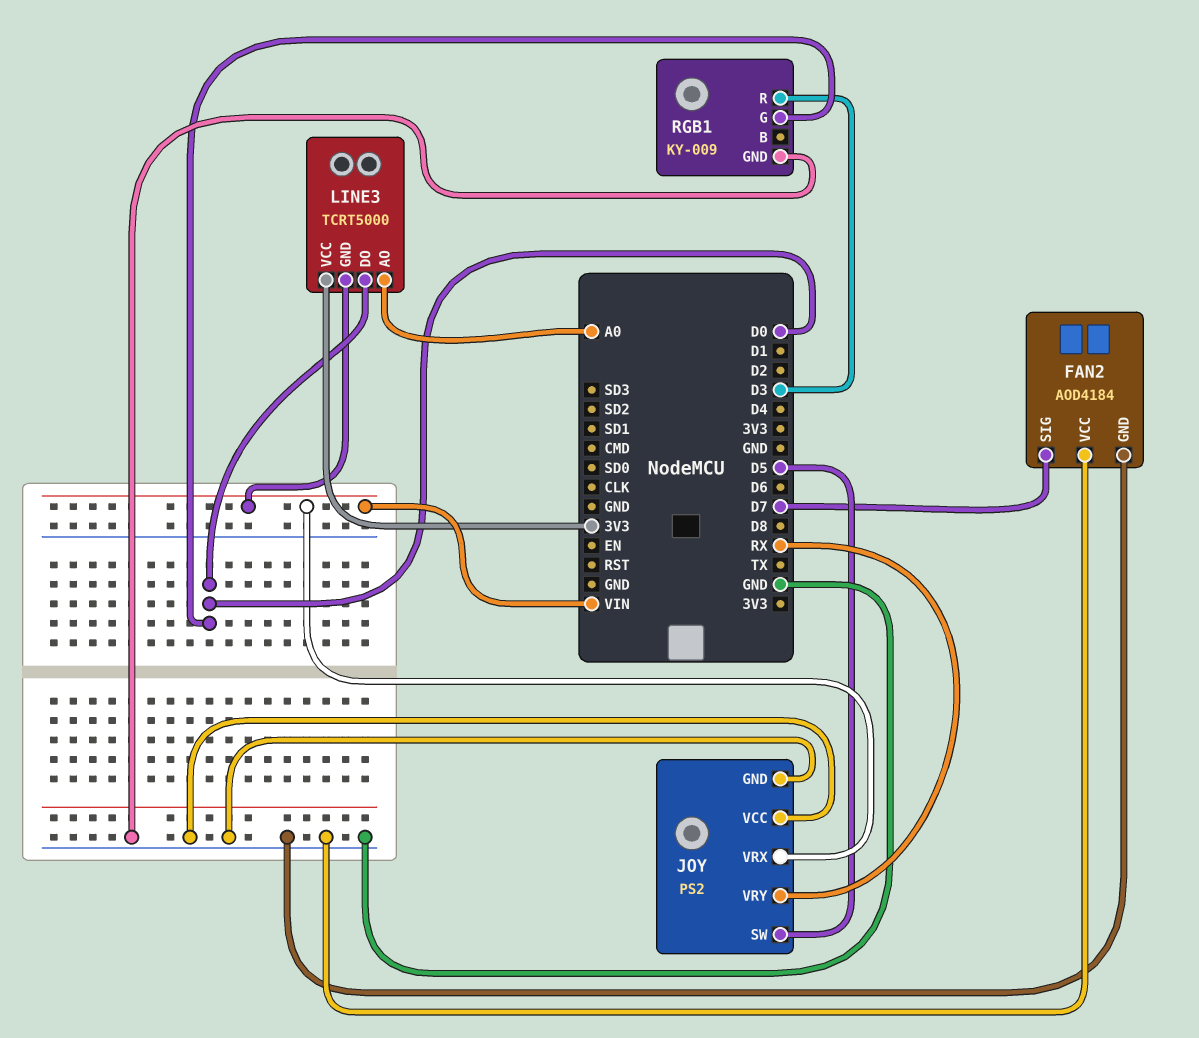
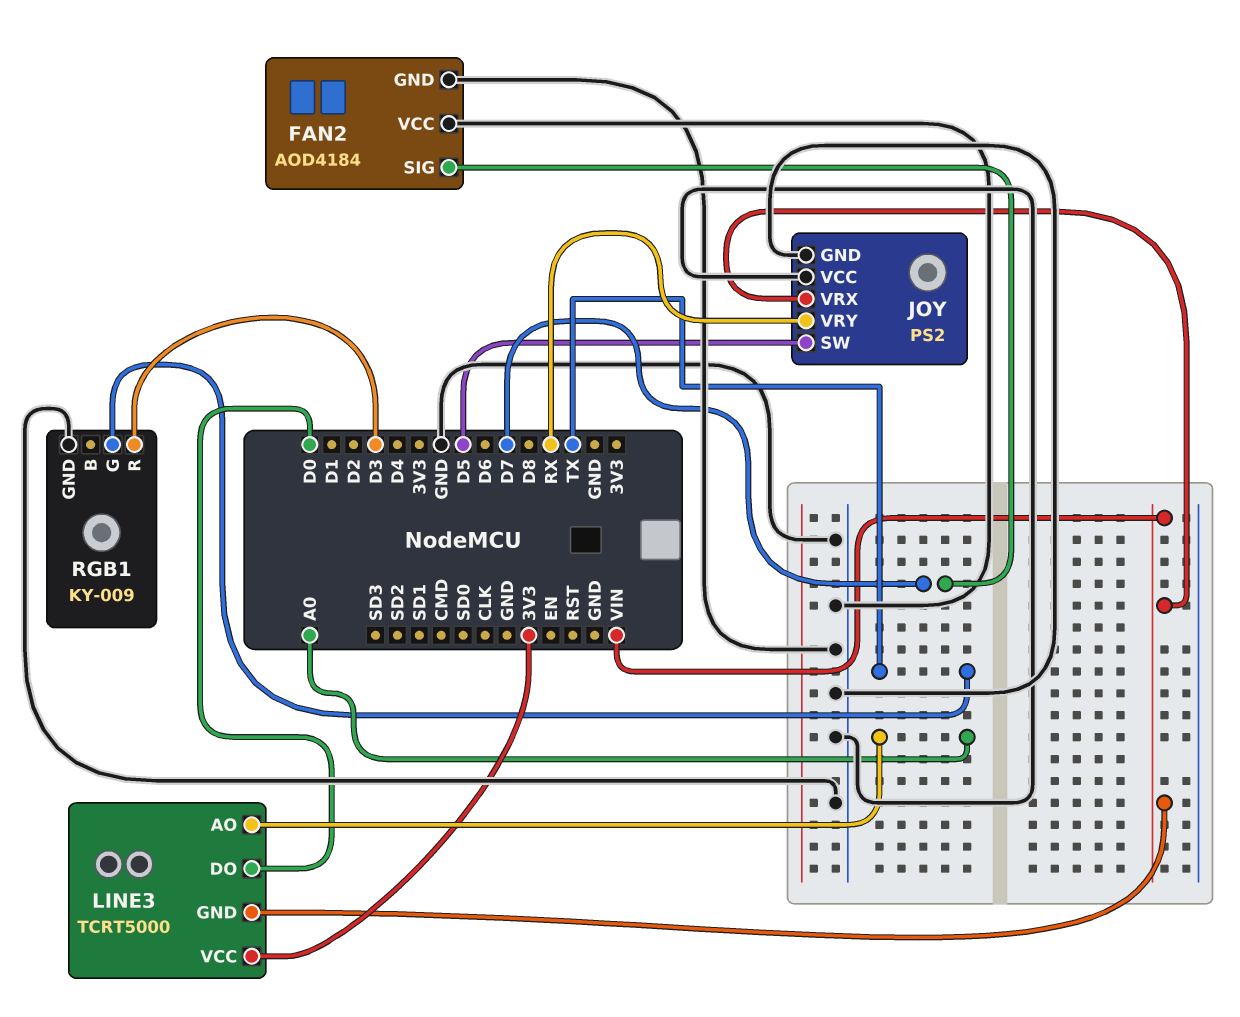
RGB1 pin G: D0 -> TX

